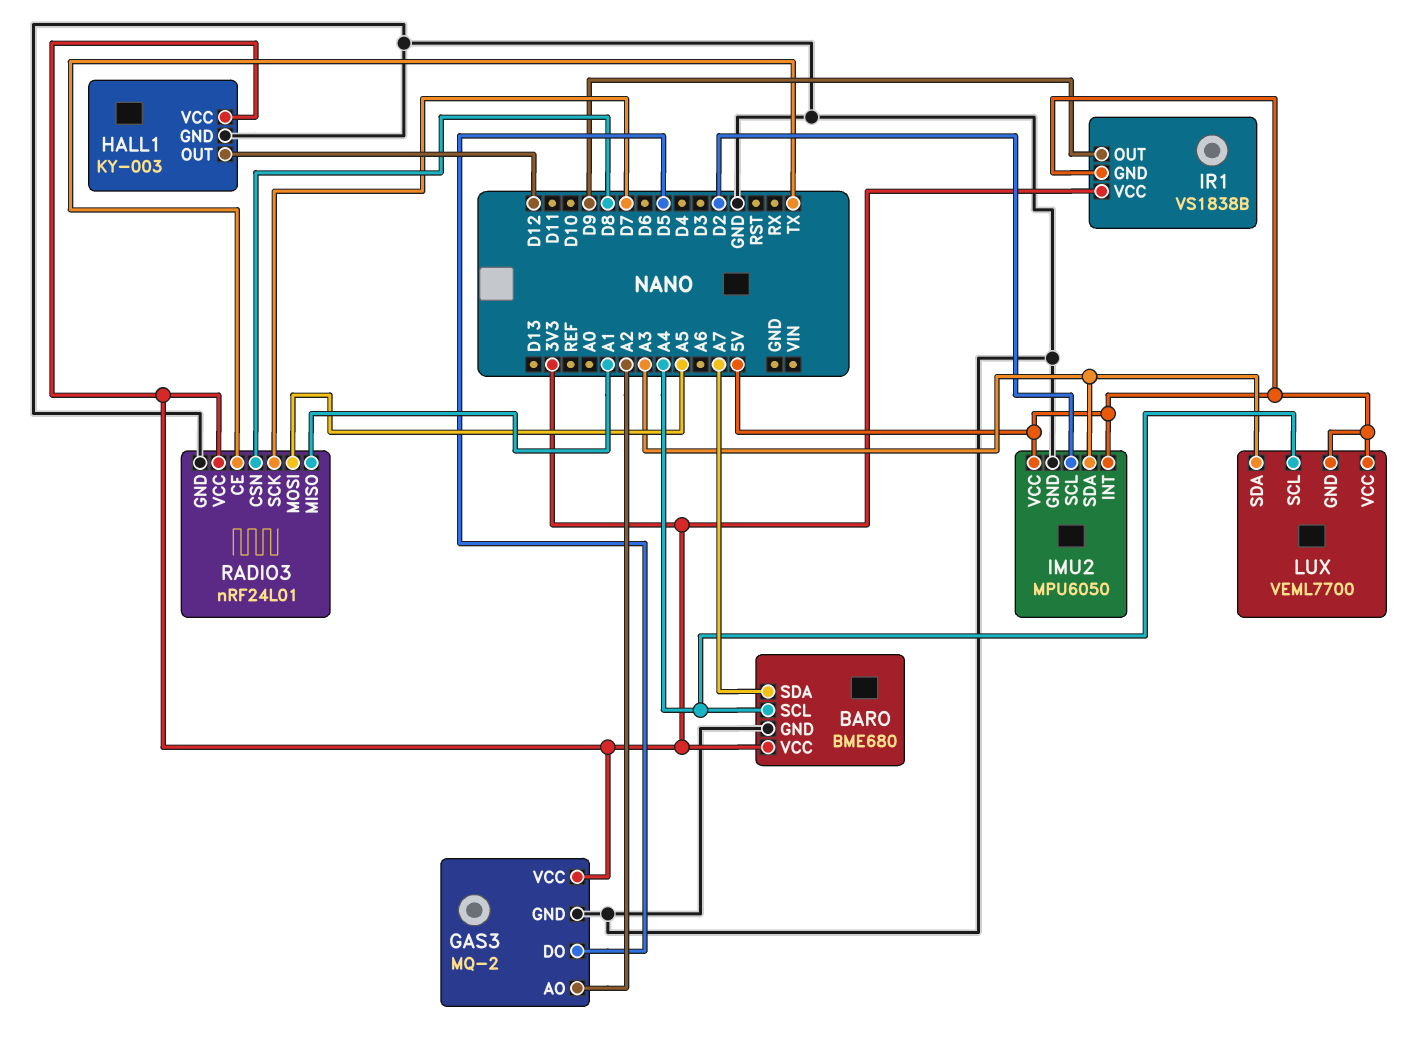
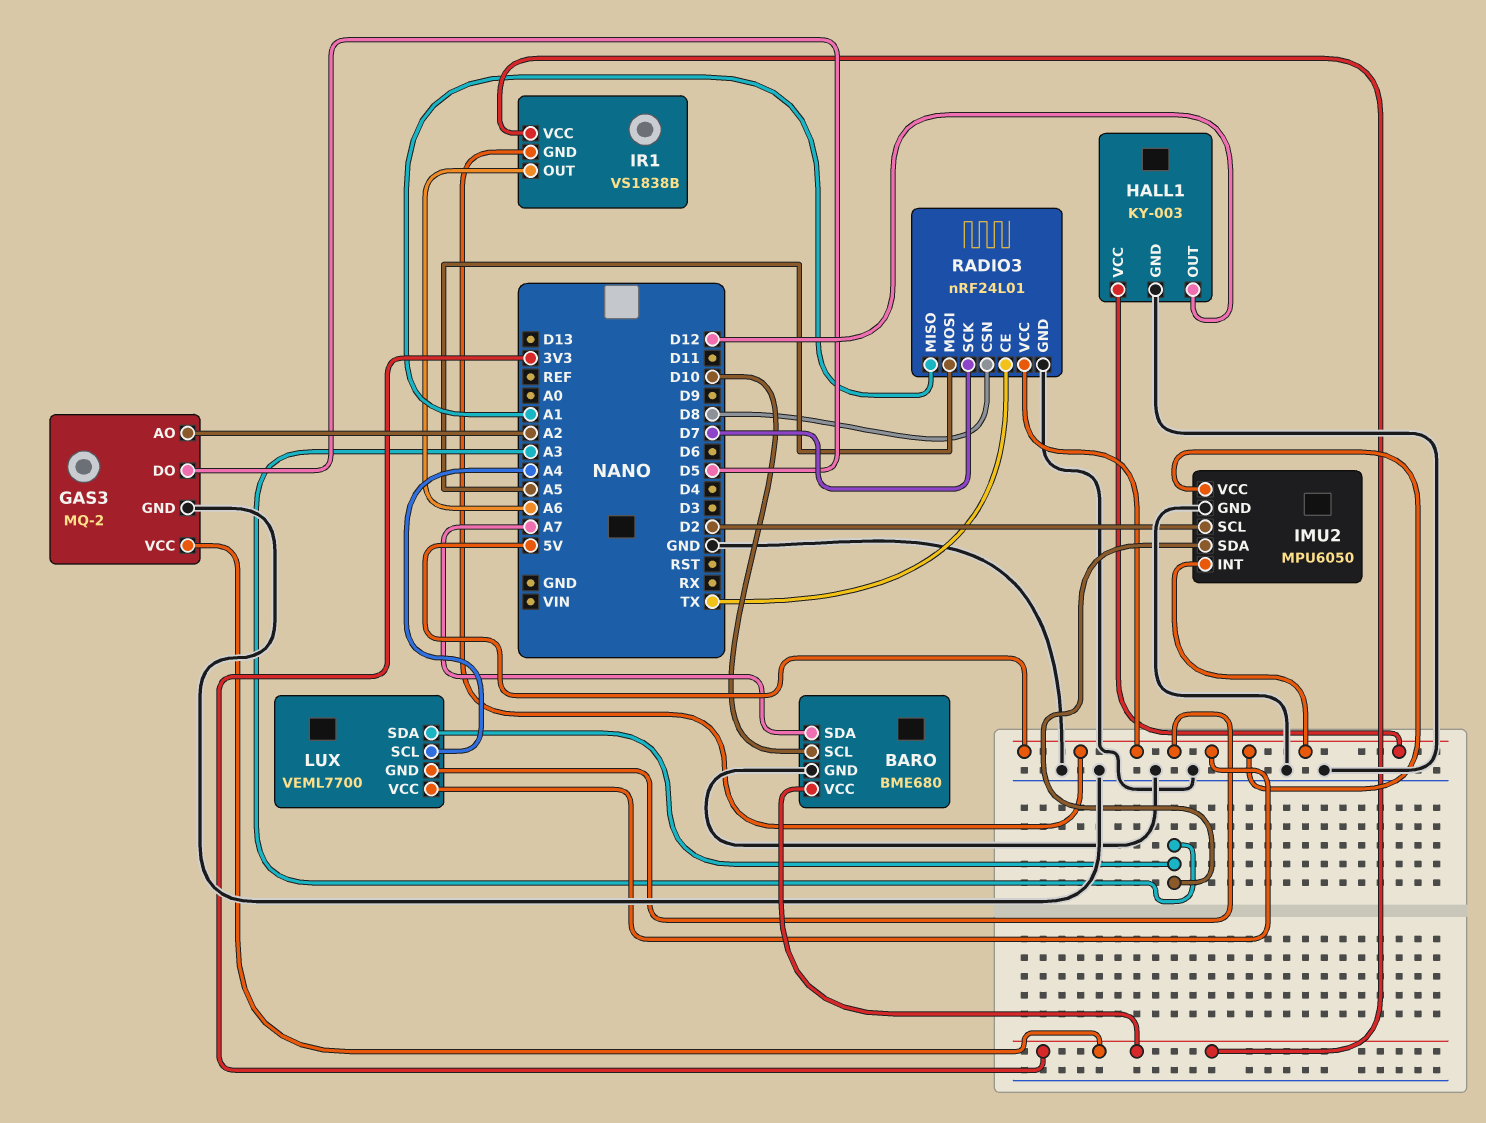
BARO pin SCL: A4 -> D10
HALL1 pin VCC: 3V3 -> 5V
IR1 pin OUT: D9 -> A6
RADIO3 pin VCC: 3V3 -> 5V

